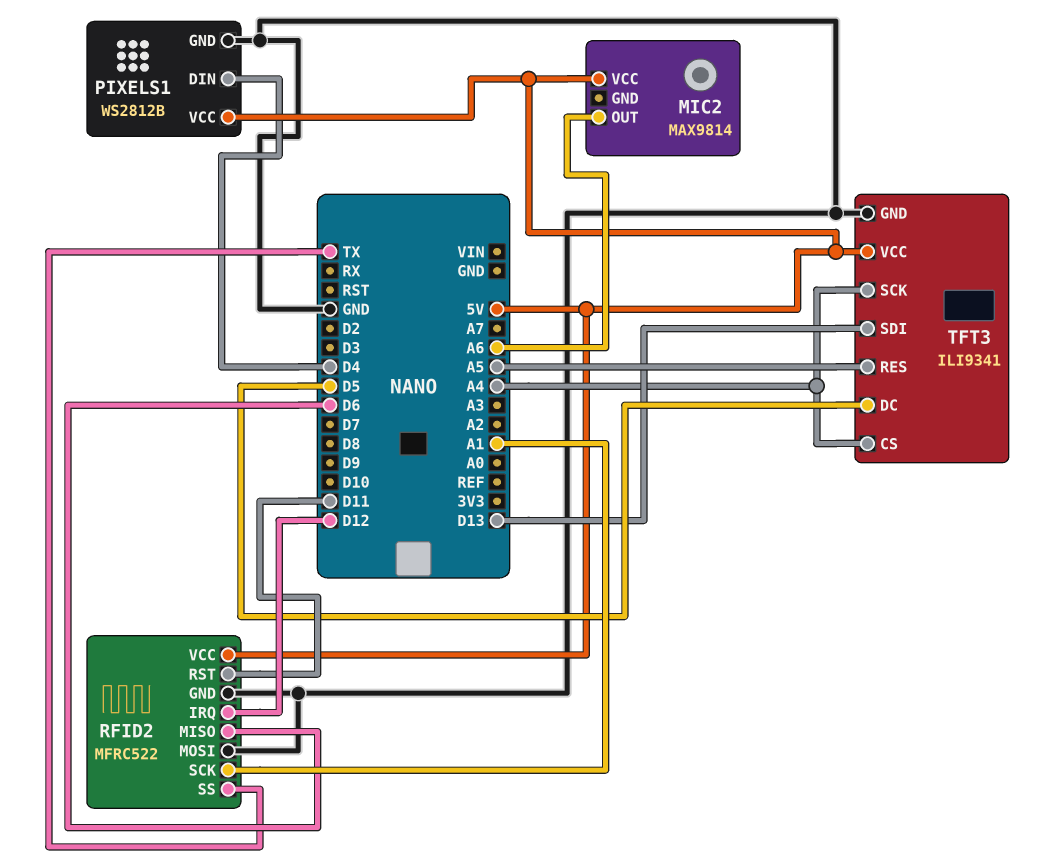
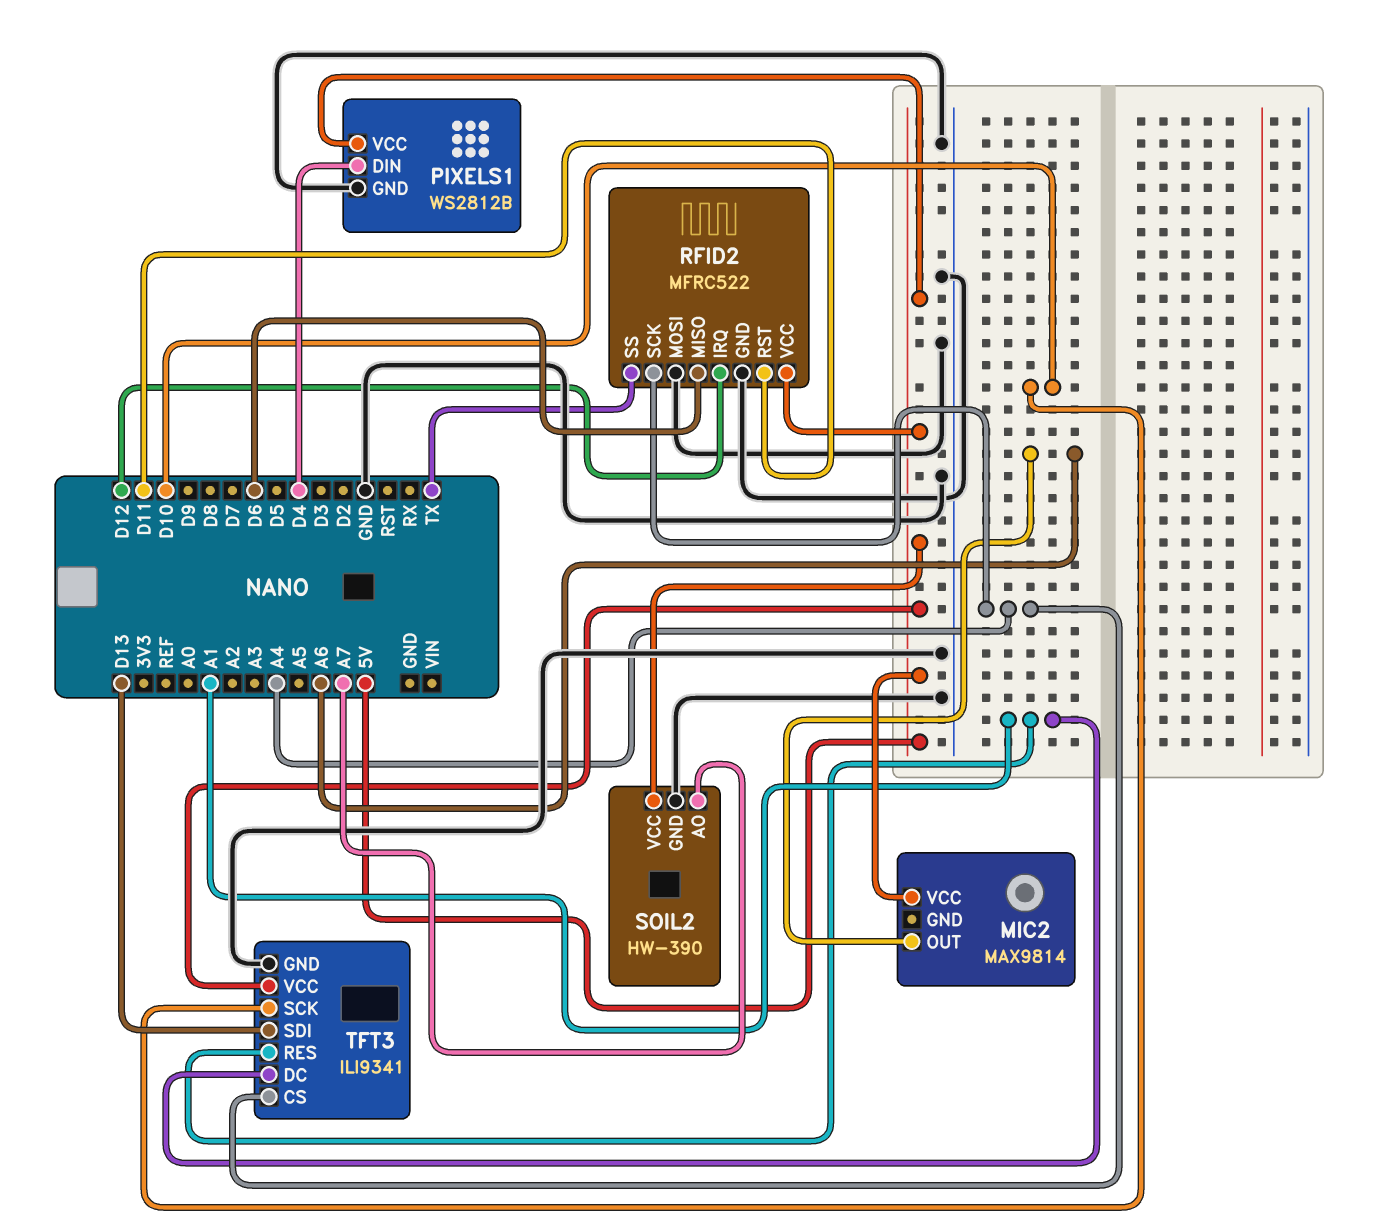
RFID2 pin SCK: A1 -> A4
SOIL2: none -> HW-390
SOIL2 pin AO: none -> A7
SOIL2 pin GND: none -> GND
SOIL2 pin VCC: none -> 5V
TFT3 pin DC: D5 -> A1
TFT3 pin RES: A5 -> A1
TFT3 pin SCK: A4 -> D10

